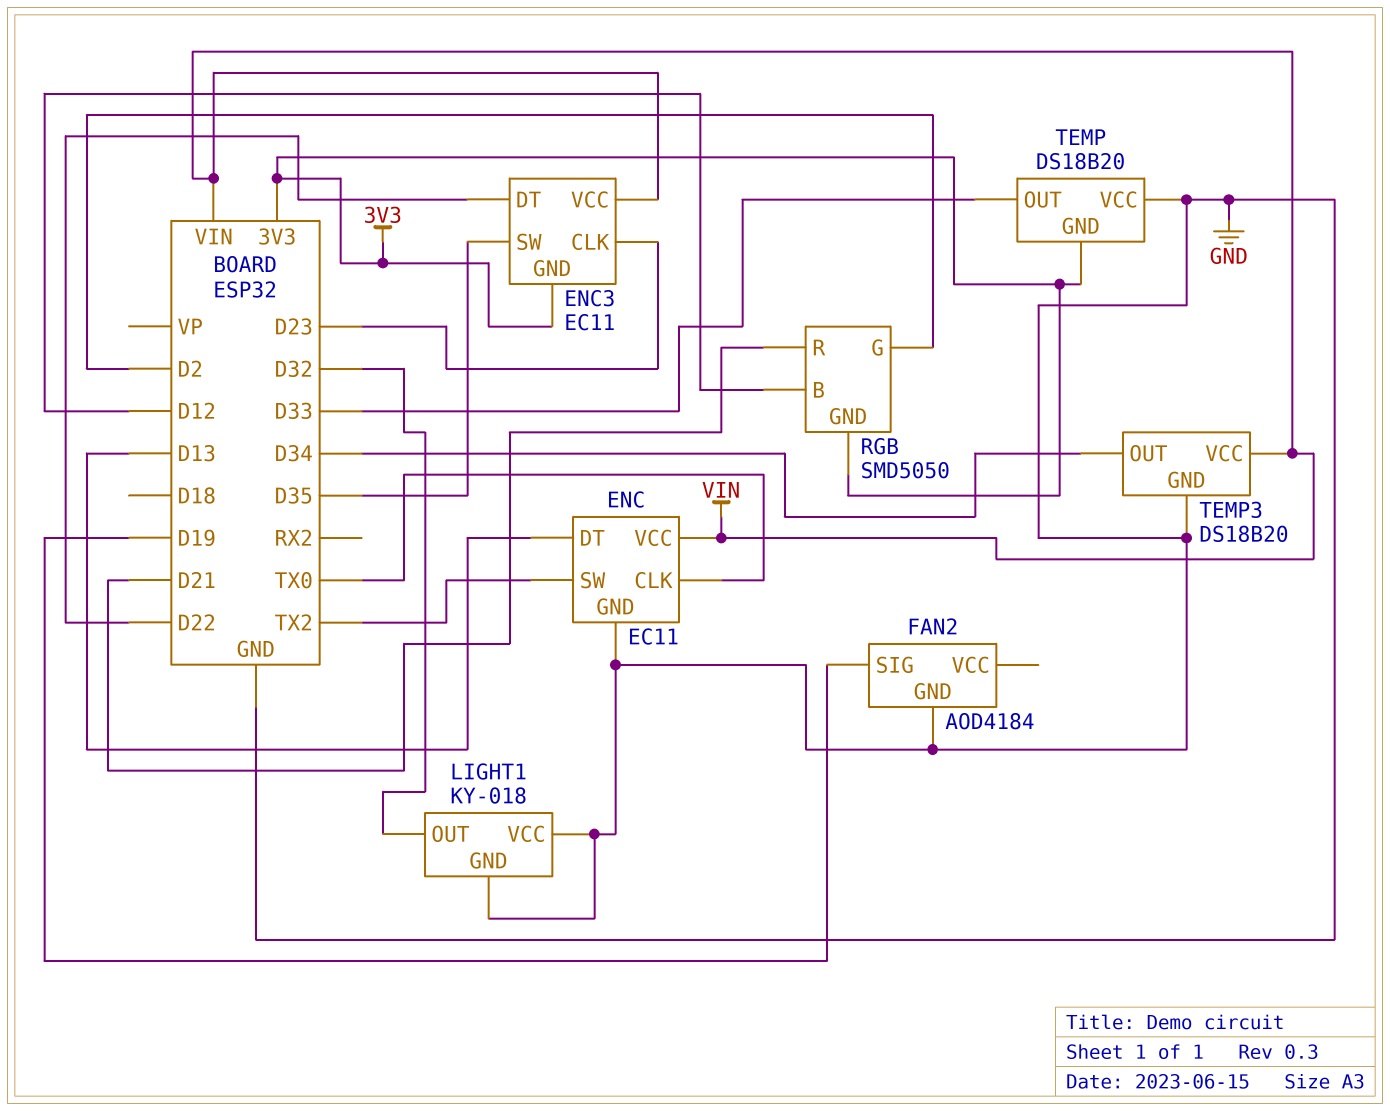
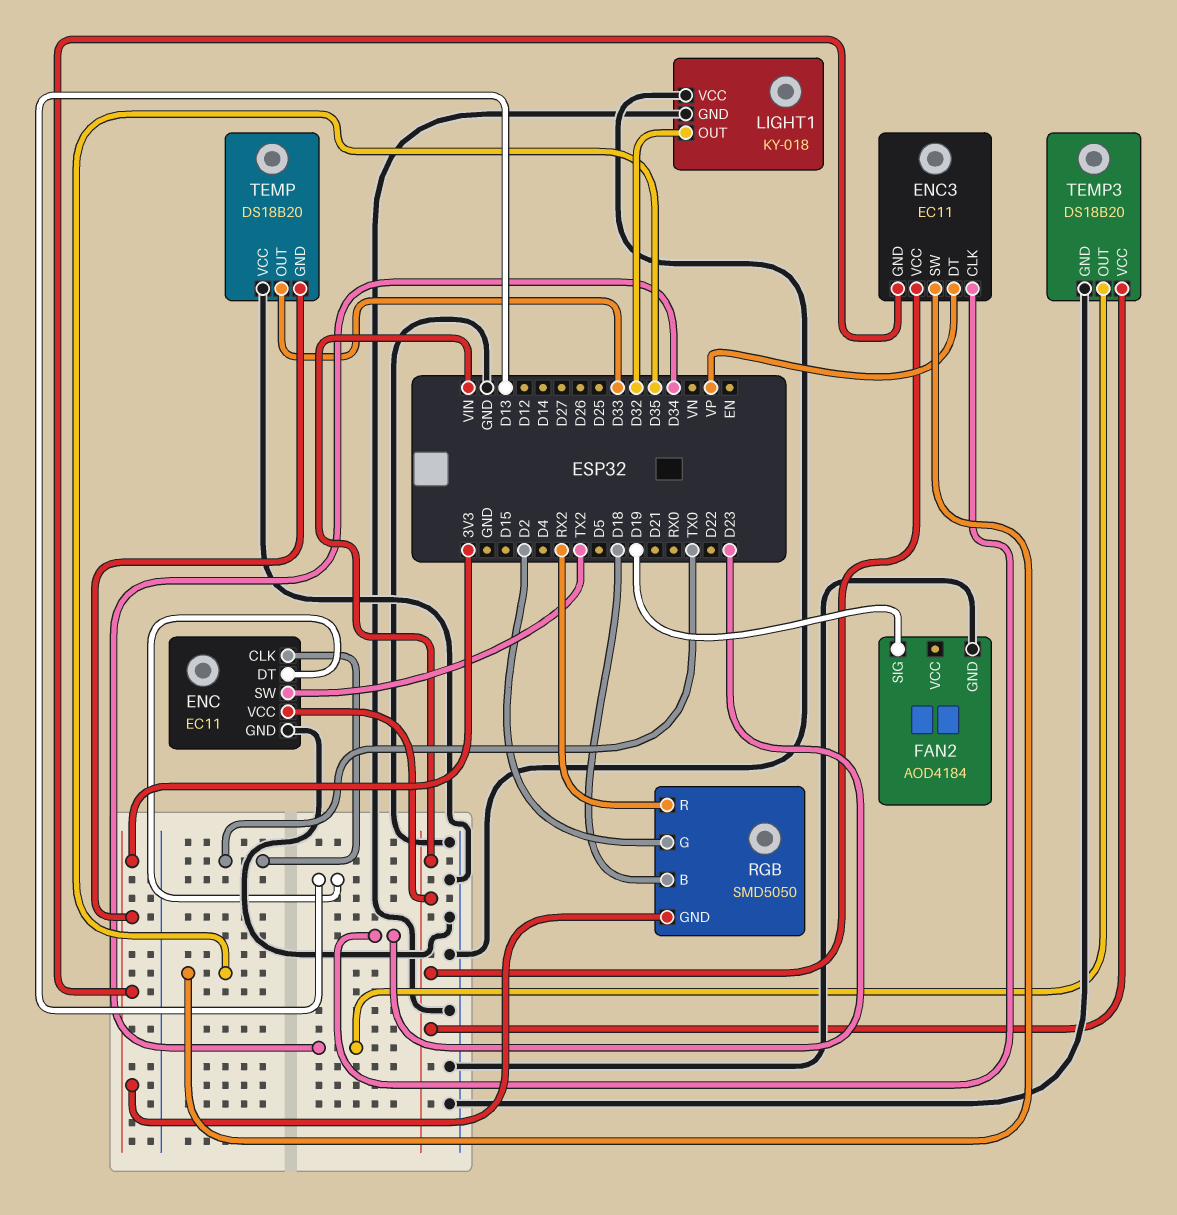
ENC3 pin DT: D22 -> VP
RGB pin B: D12 -> D18
RGB pin R: D21 -> RX2

